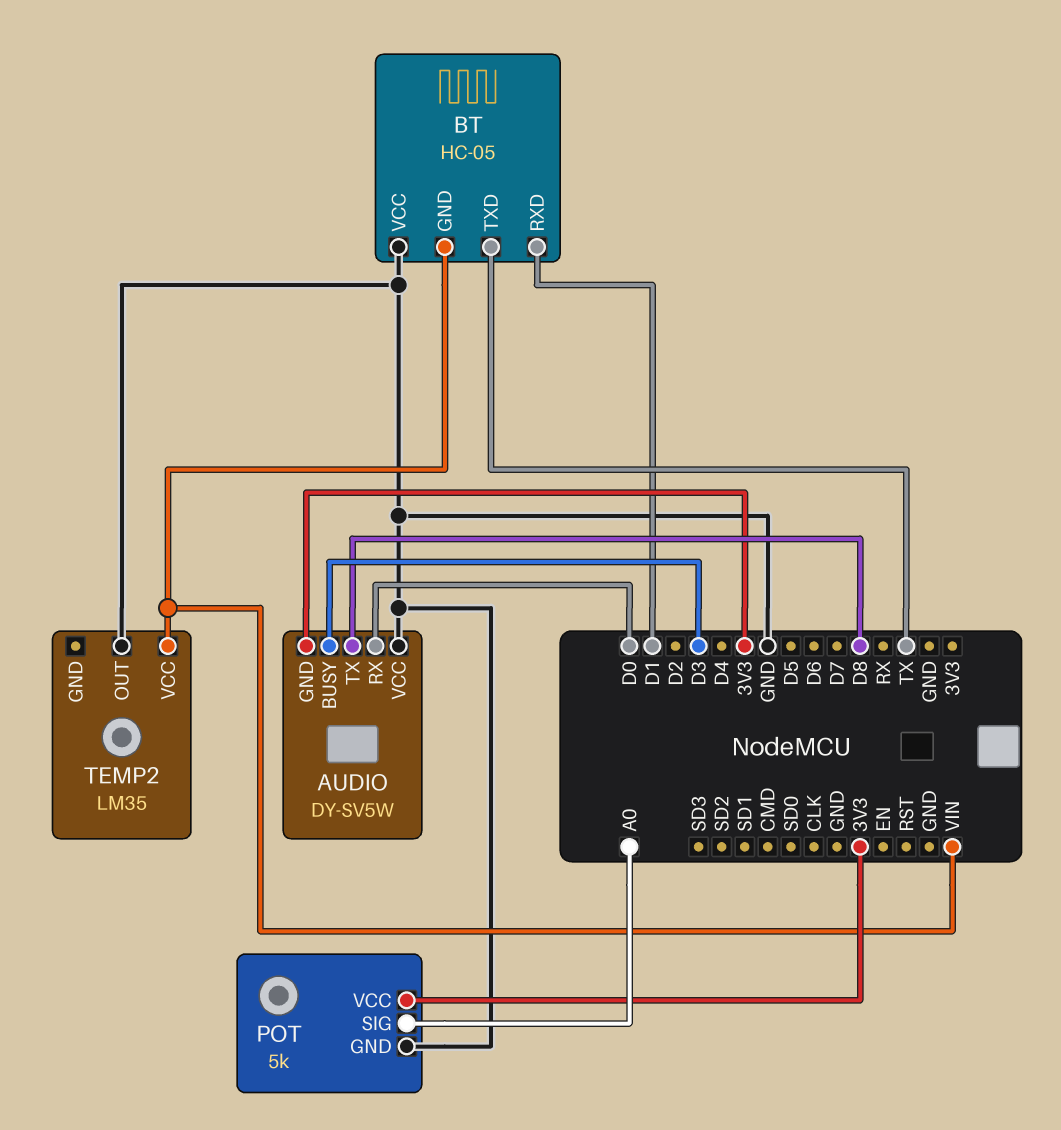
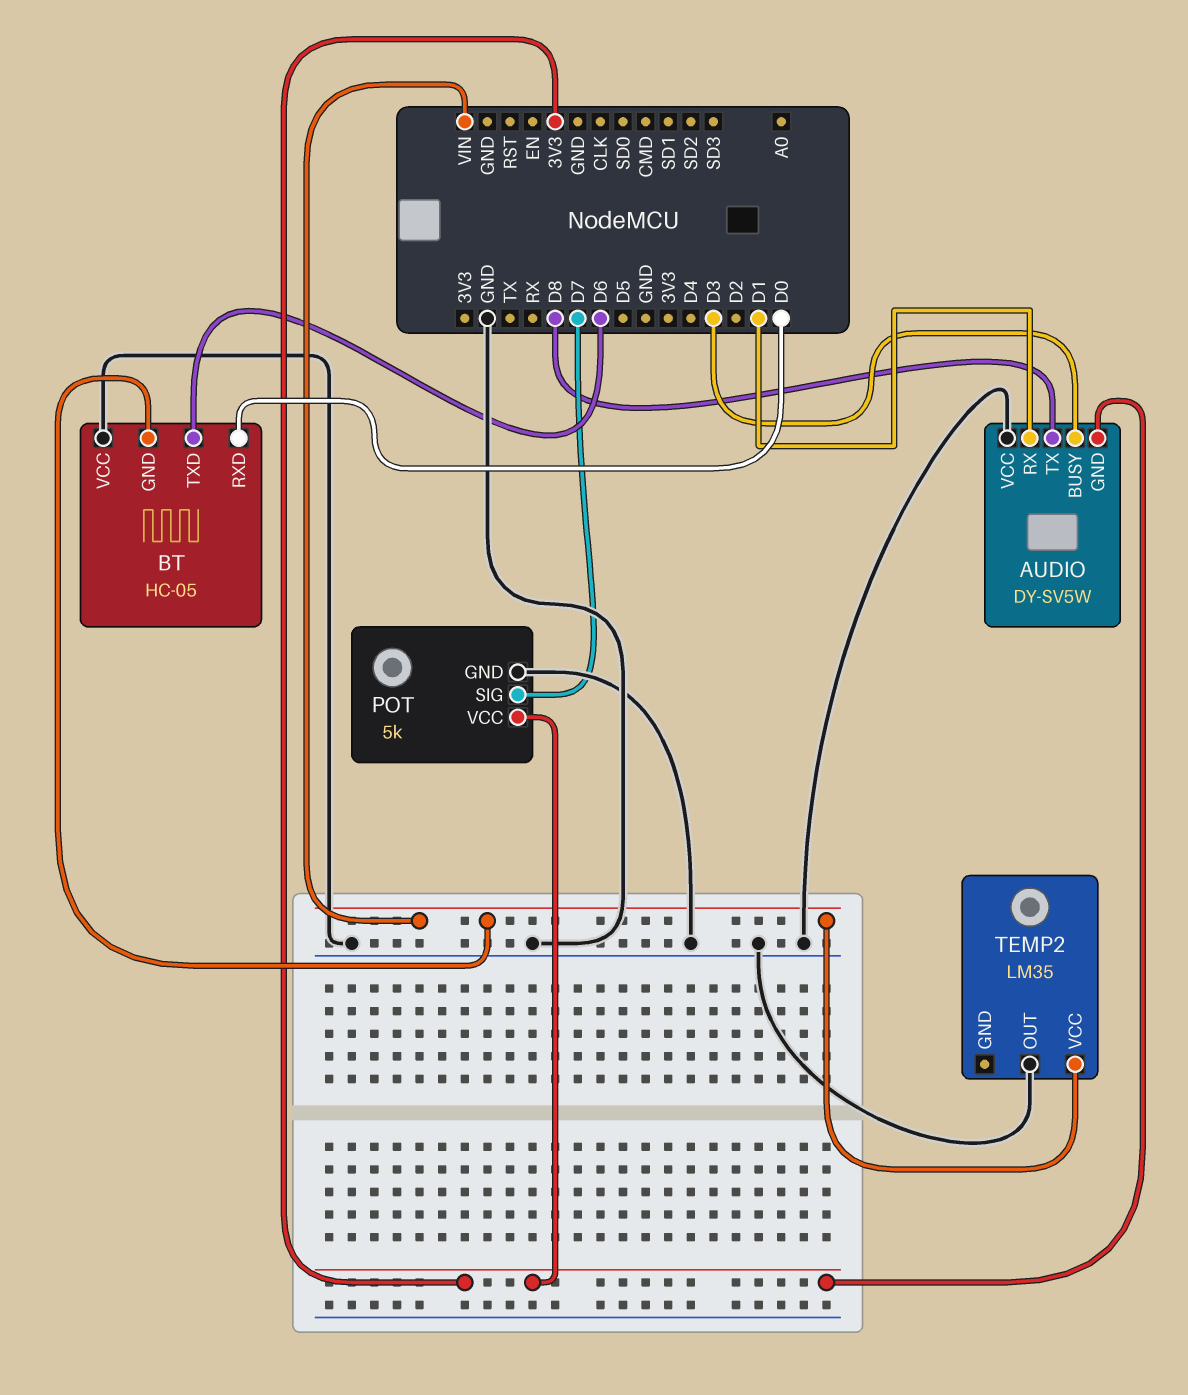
AUDIO pin RX: D0 -> D1
BT pin RXD: D1 -> D0
BT pin TXD: TX -> D6
POT pin SIG: A0 -> D7

